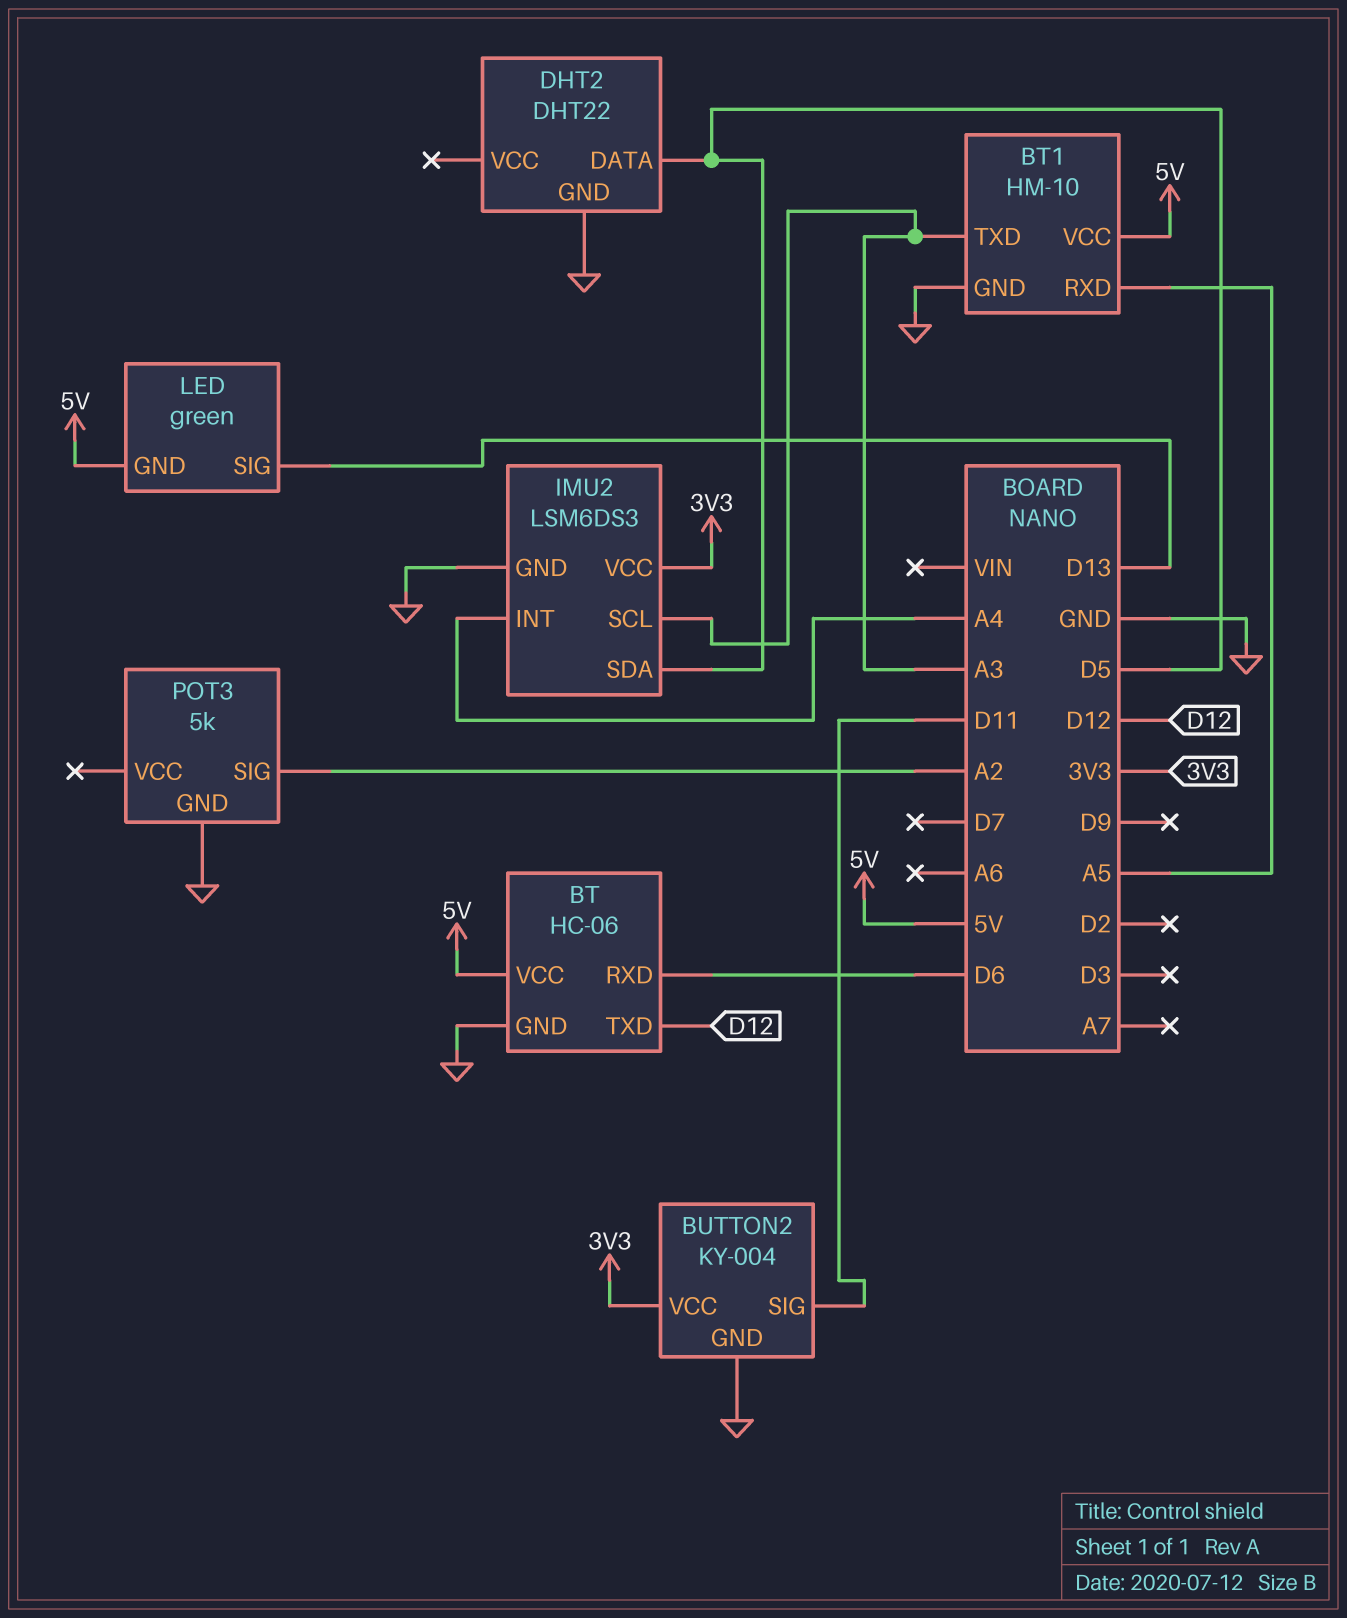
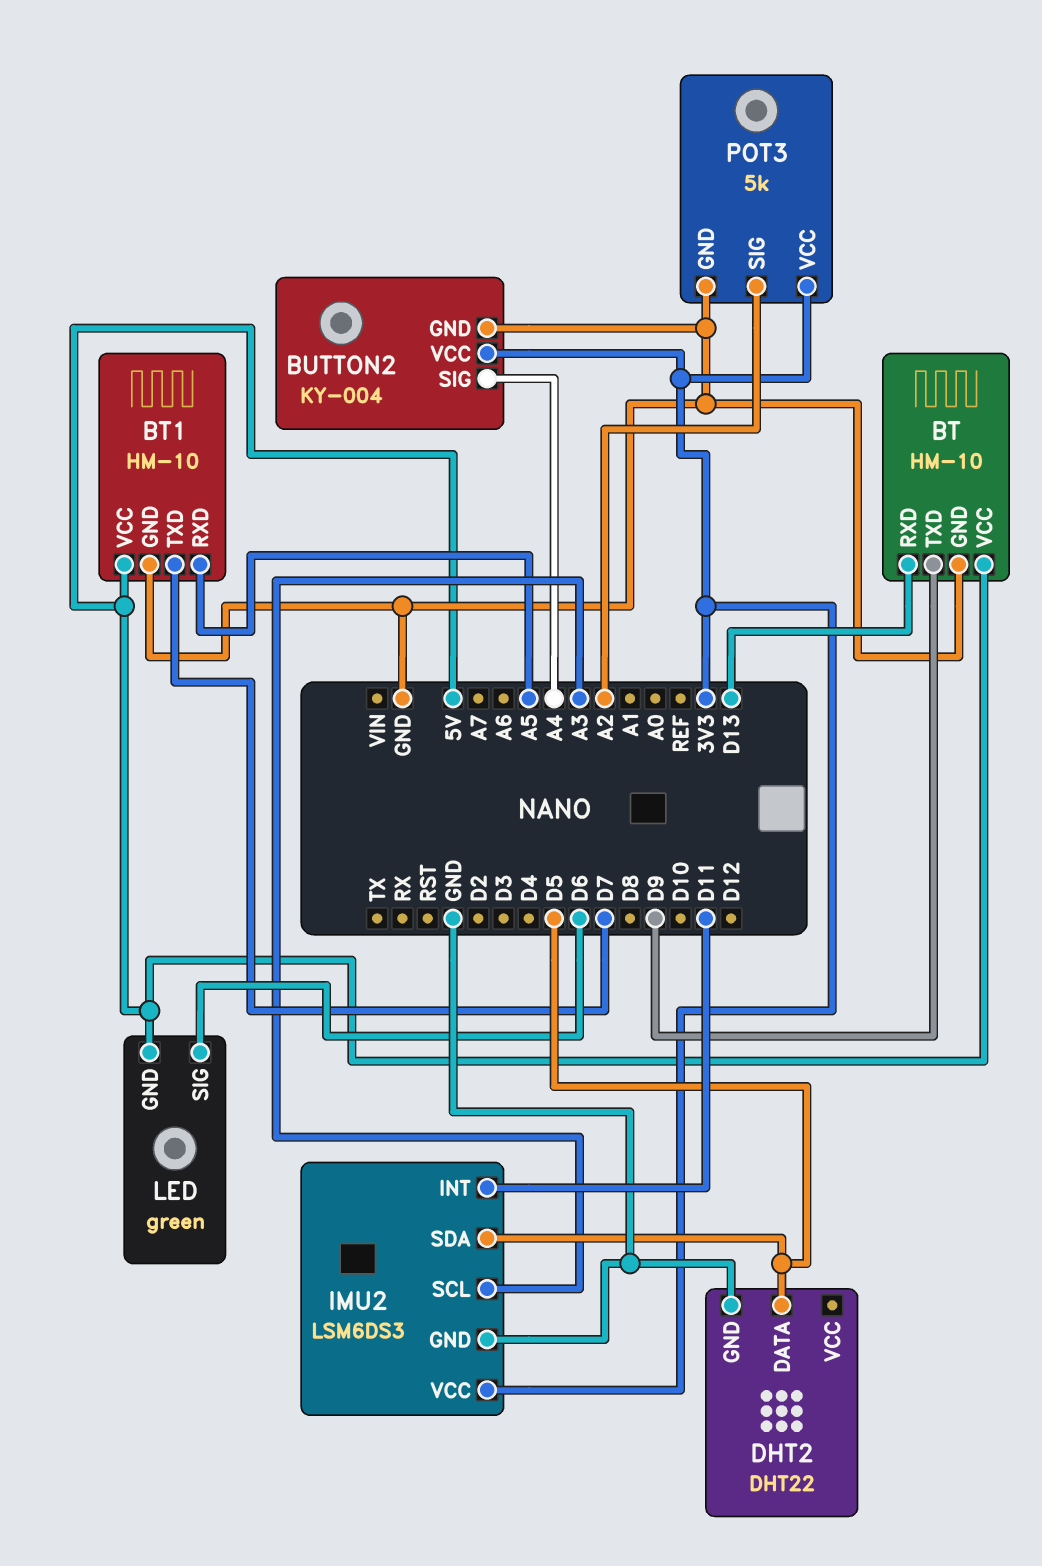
BT: HC-06 -> HM-10
BT pin RXD: D6 -> D13
BT pin TXD: D12 -> D9
BT1 pin TXD: A3 -> D7
BUTTON2 pin SIG: D11 -> A4
IMU2 pin INT: A4 -> D11
LED pin SIG: D13 -> D6
POT3 pin VCC: none -> 3V3

